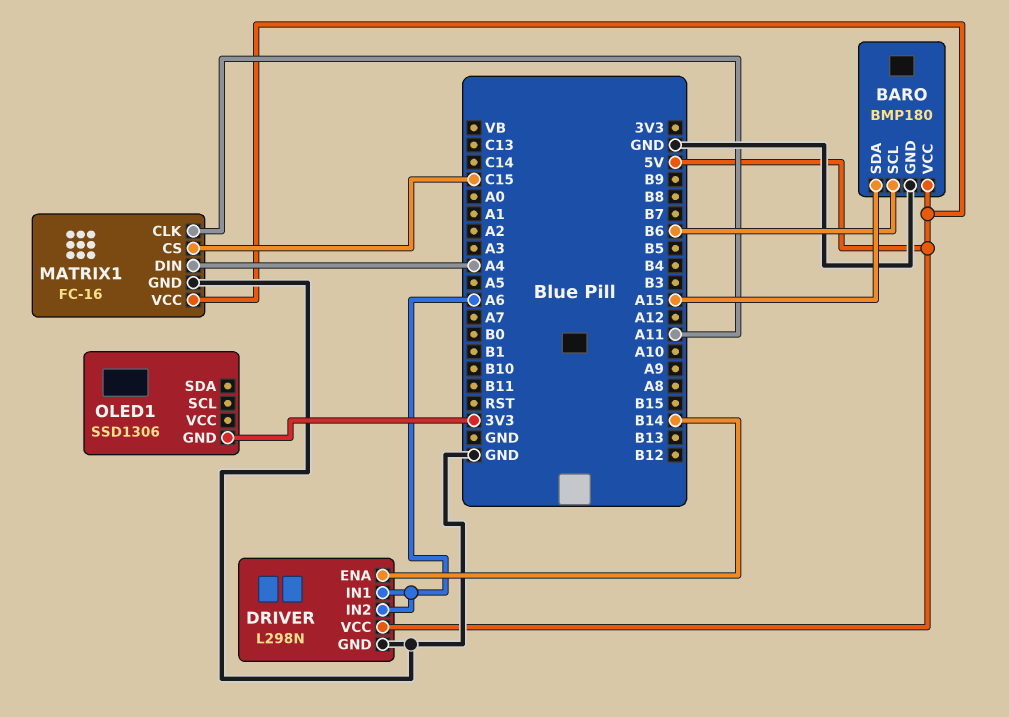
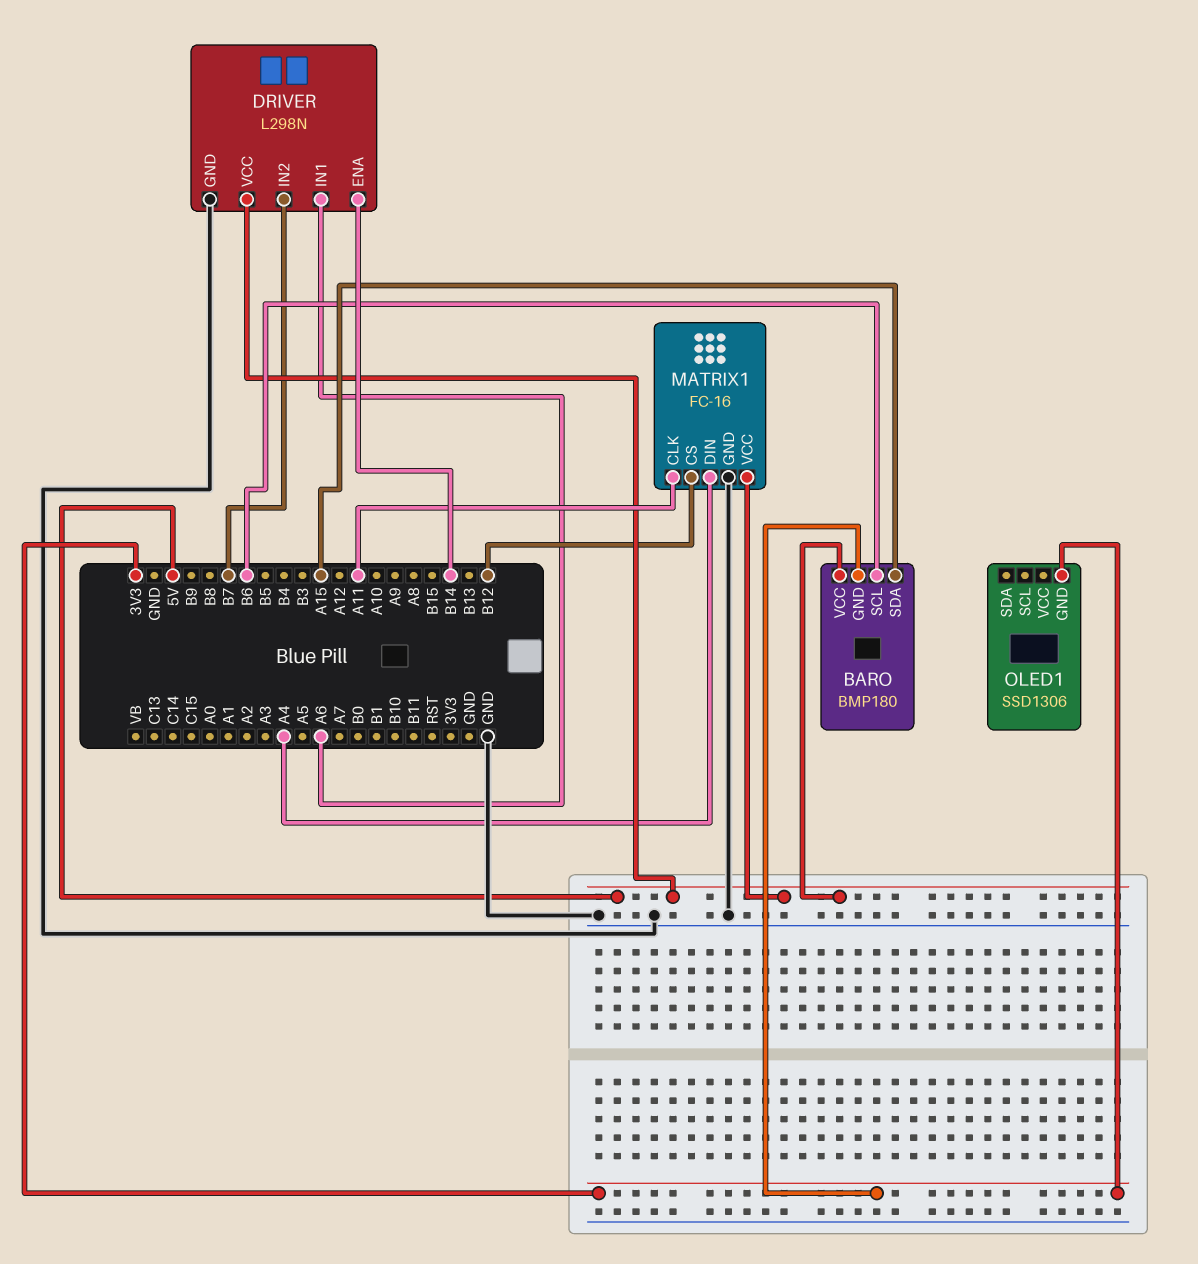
BARO pin GND: GND -> 3V3
DRIVER pin IN2: A6 -> B7
MATRIX1 pin CS: C15 -> B12

